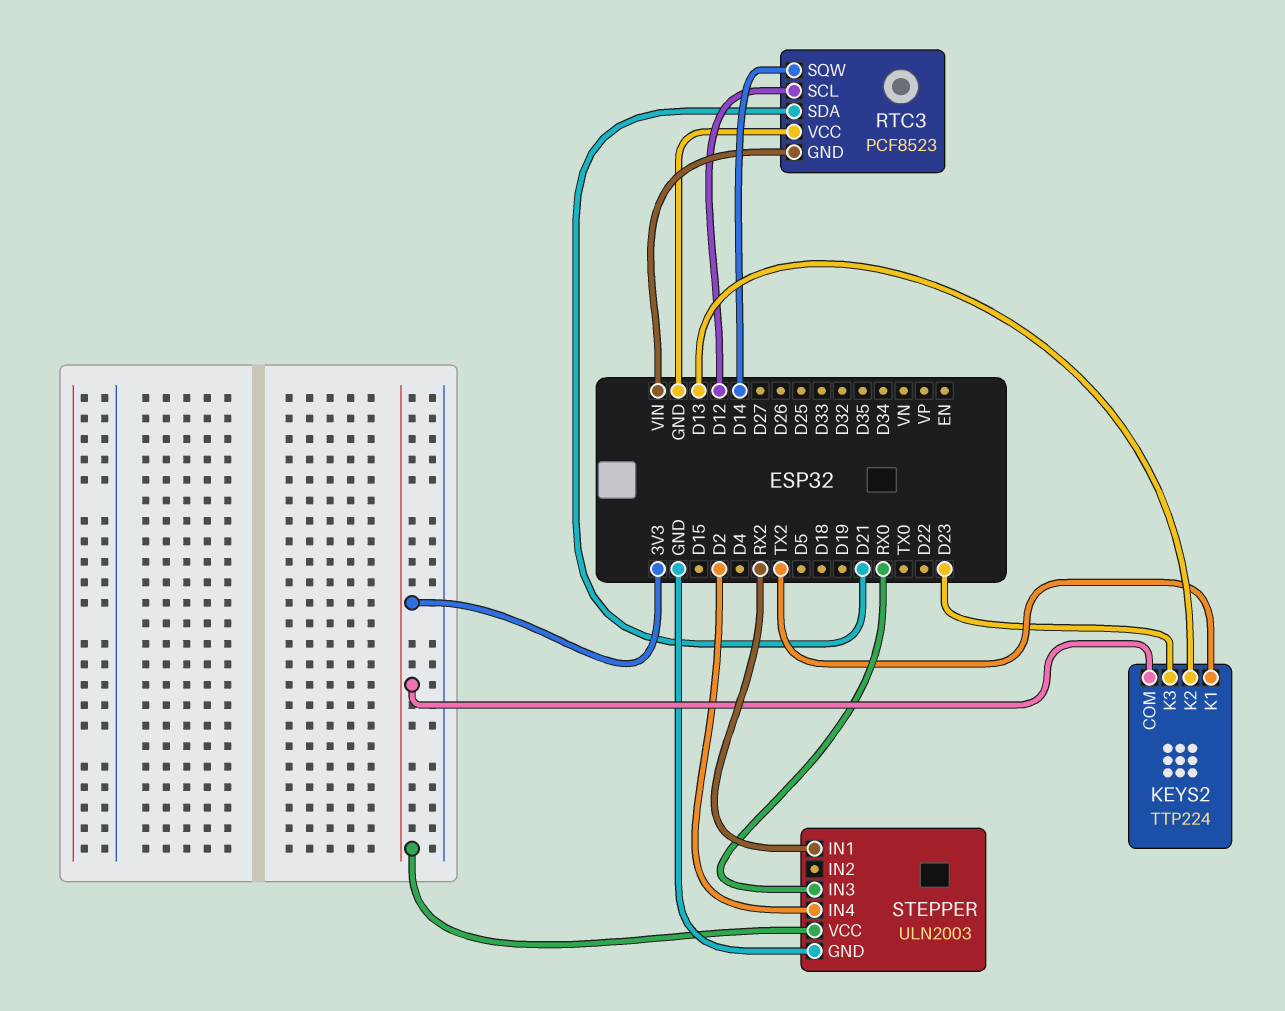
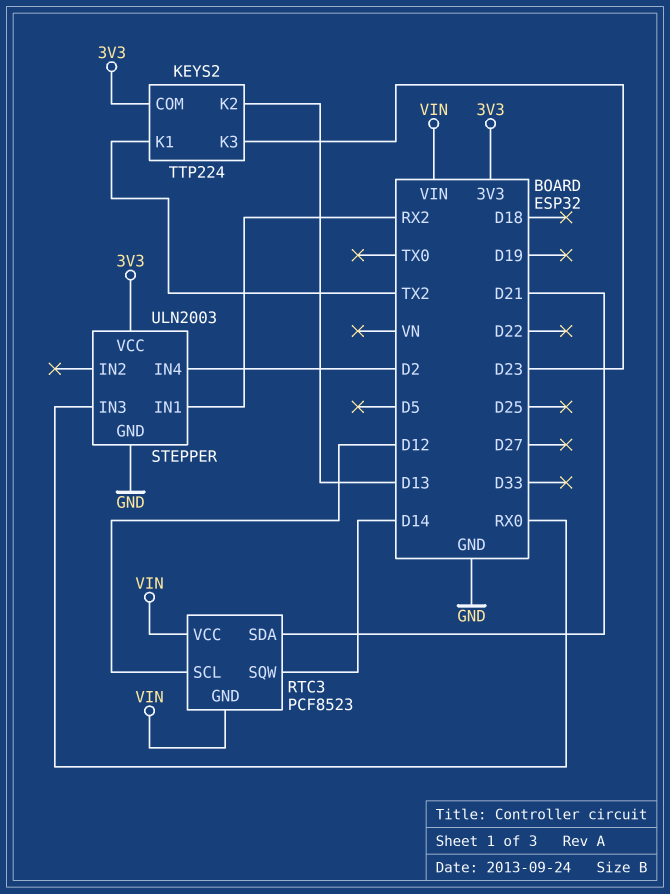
RTC3 pin VCC: GND -> VIN

